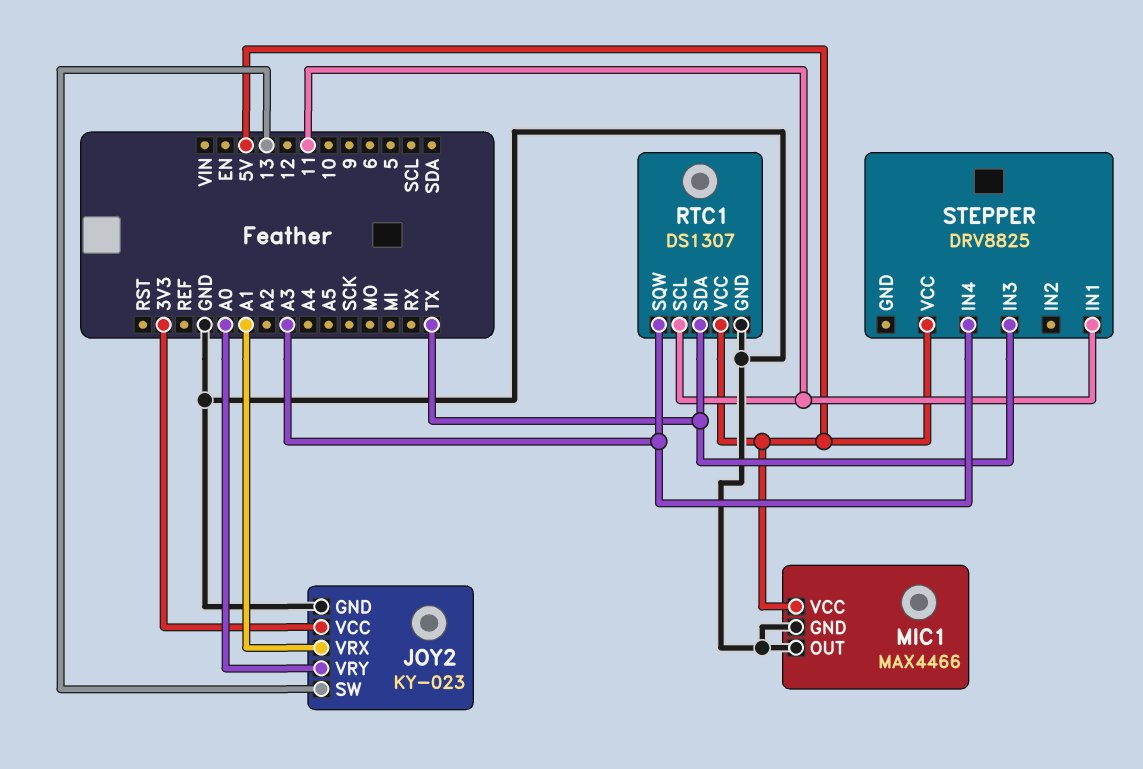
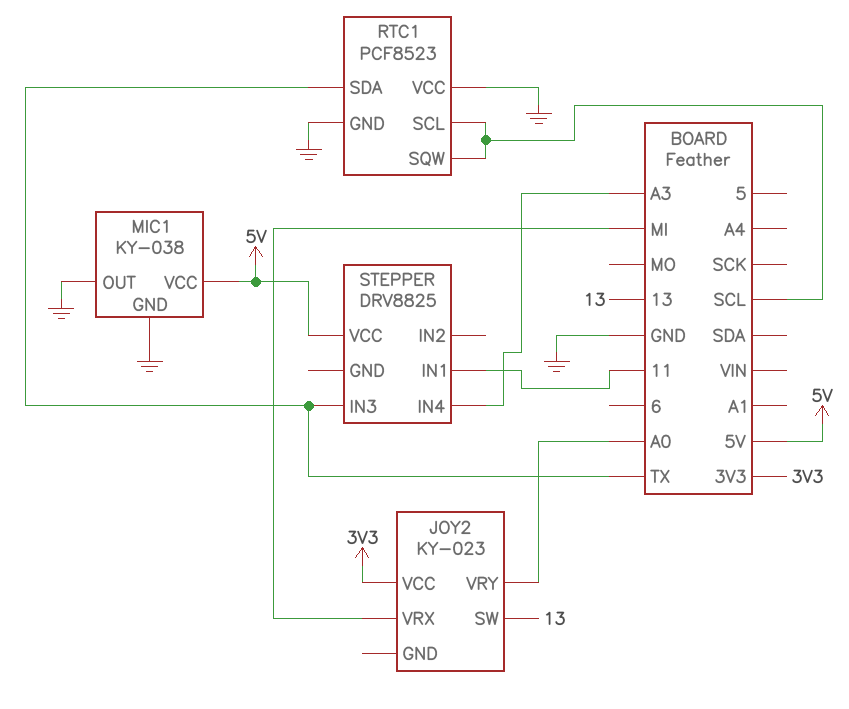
JOY2 pin GND: GND -> none
JOY2 pin VRX: A1 -> MI
MIC1: MAX4466 -> KY-038
RTC1: DS1307 -> PCF8523
RTC1 pin SCL: 11 -> SCL
RTC1 pin SQW: A3 -> SCL
RTC1 pin VCC: 5V -> GND

